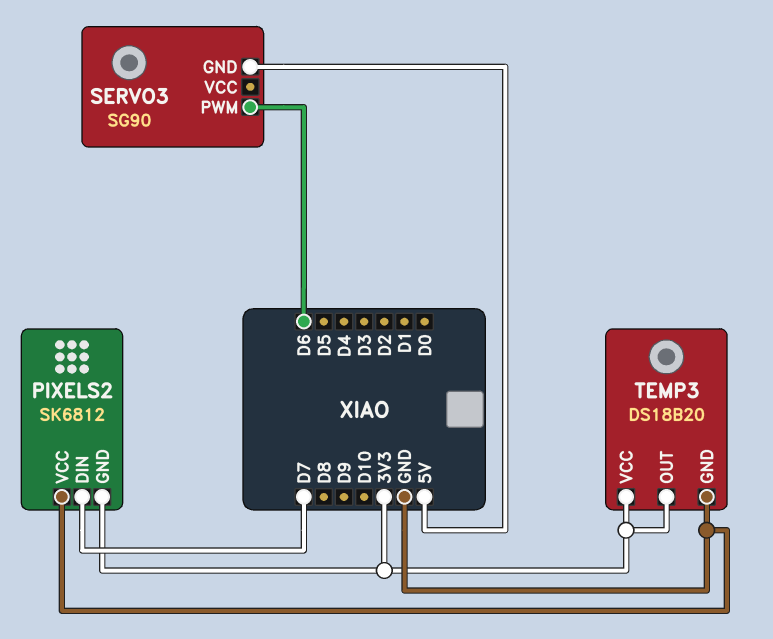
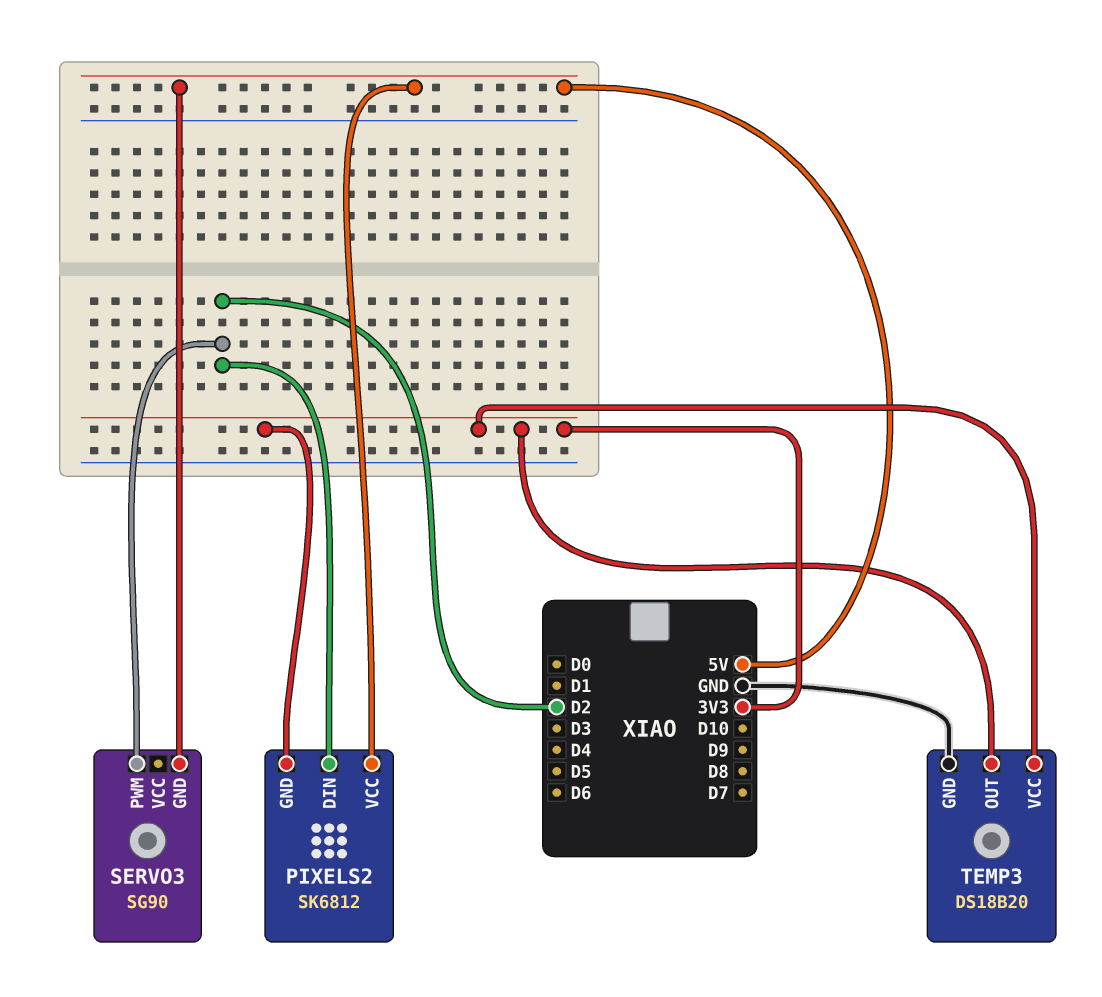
PIXELS2 pin DIN: D7 -> D2
PIXELS2 pin VCC: GND -> 5V
SERVO3 pin PWM: D6 -> D2

